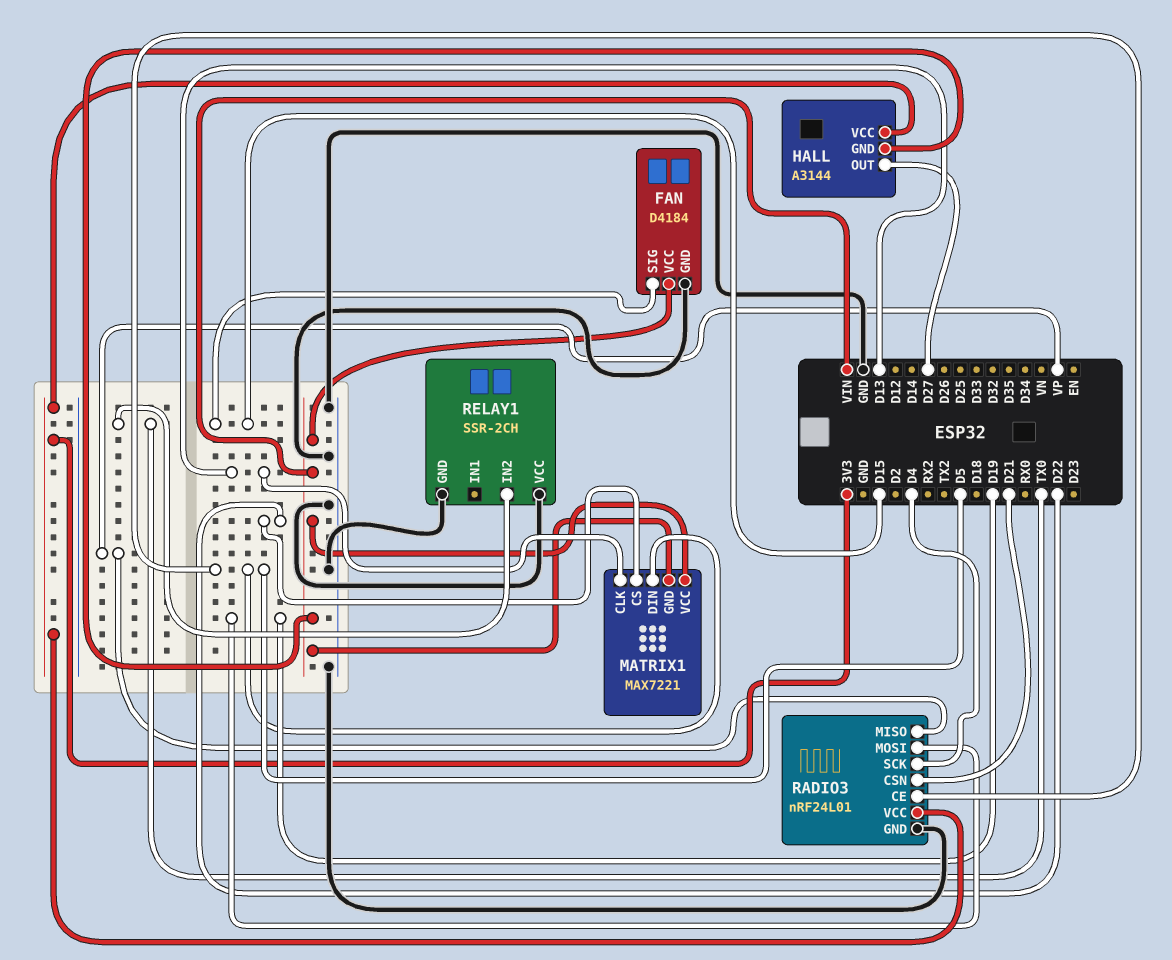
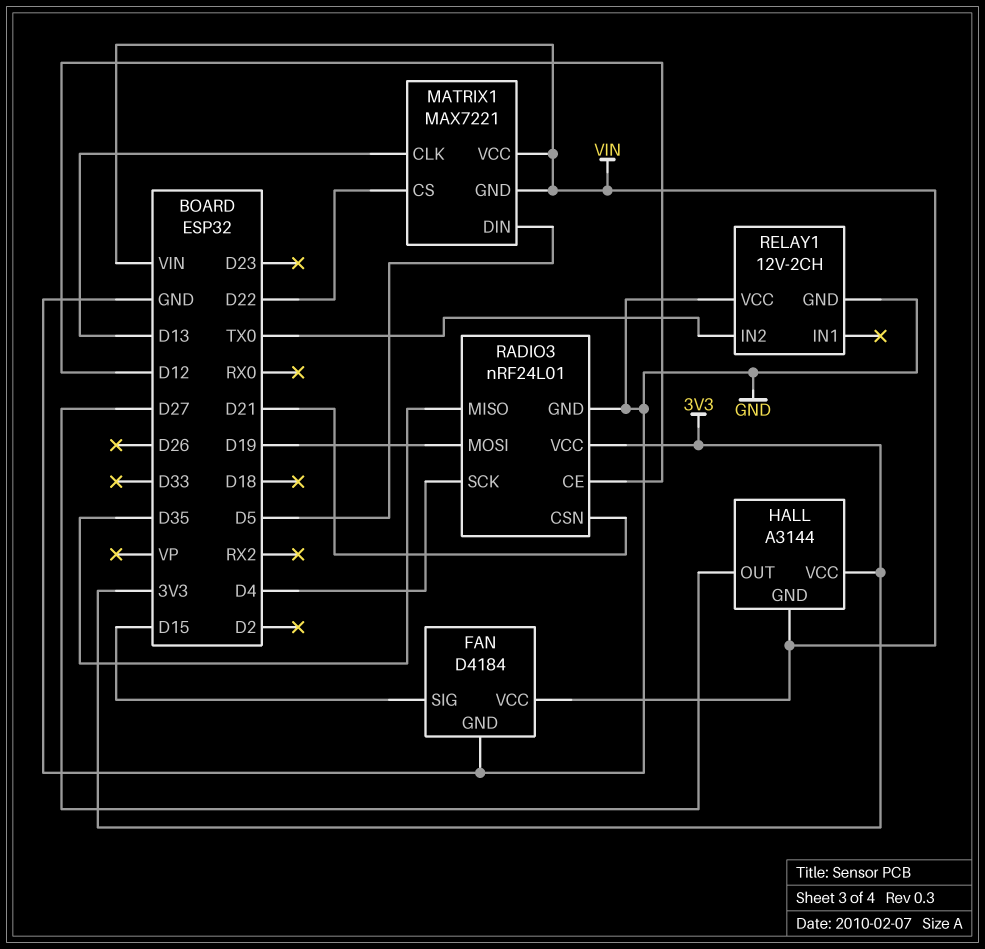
RADIO3 pin CE: D5 -> D12
RADIO3 pin MISO: VP -> D35
RELAY1: SSR-2CH -> 12V-2CH

